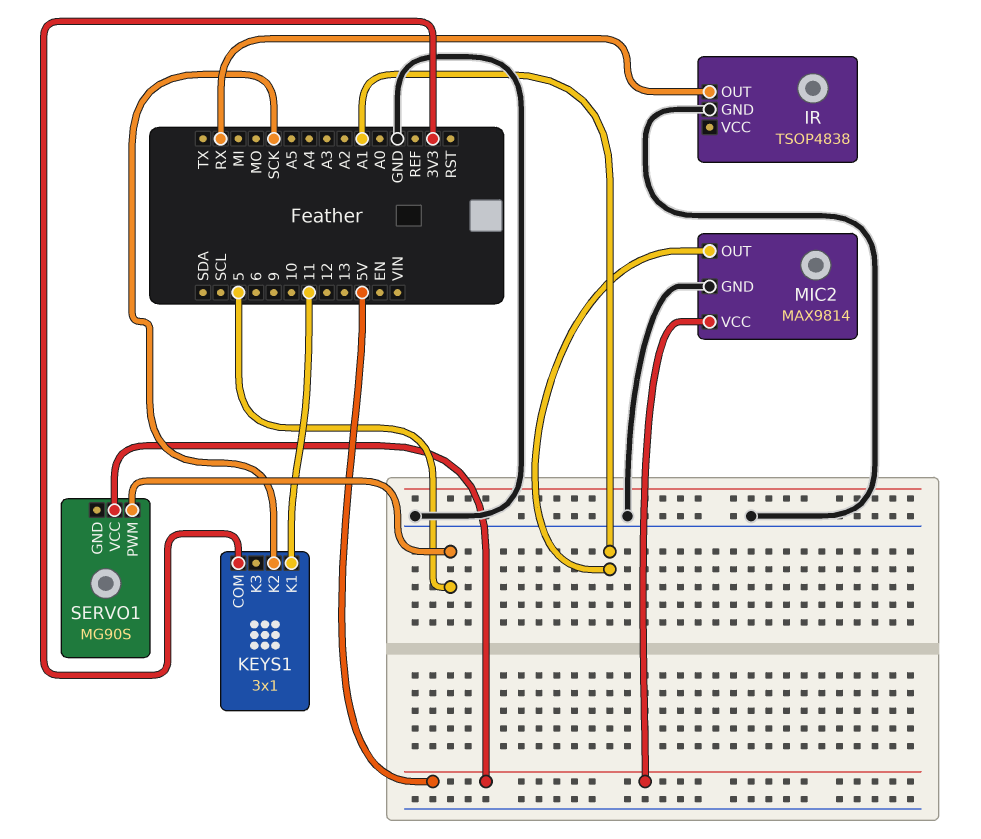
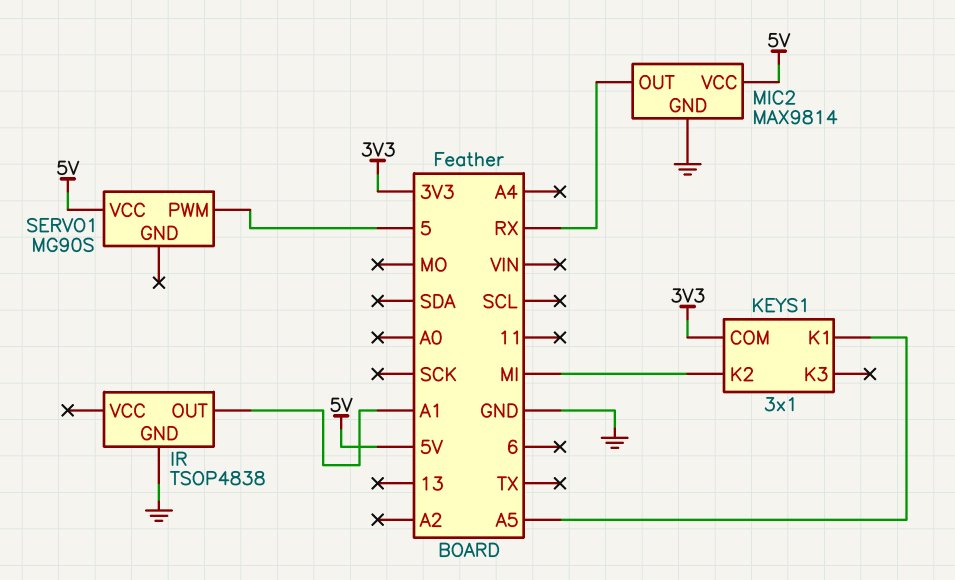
IR pin OUT: RX -> A1
KEYS1 pin K1: 11 -> A5
KEYS1 pin K2: SCK -> MI
MIC2 pin OUT: A1 -> RX

